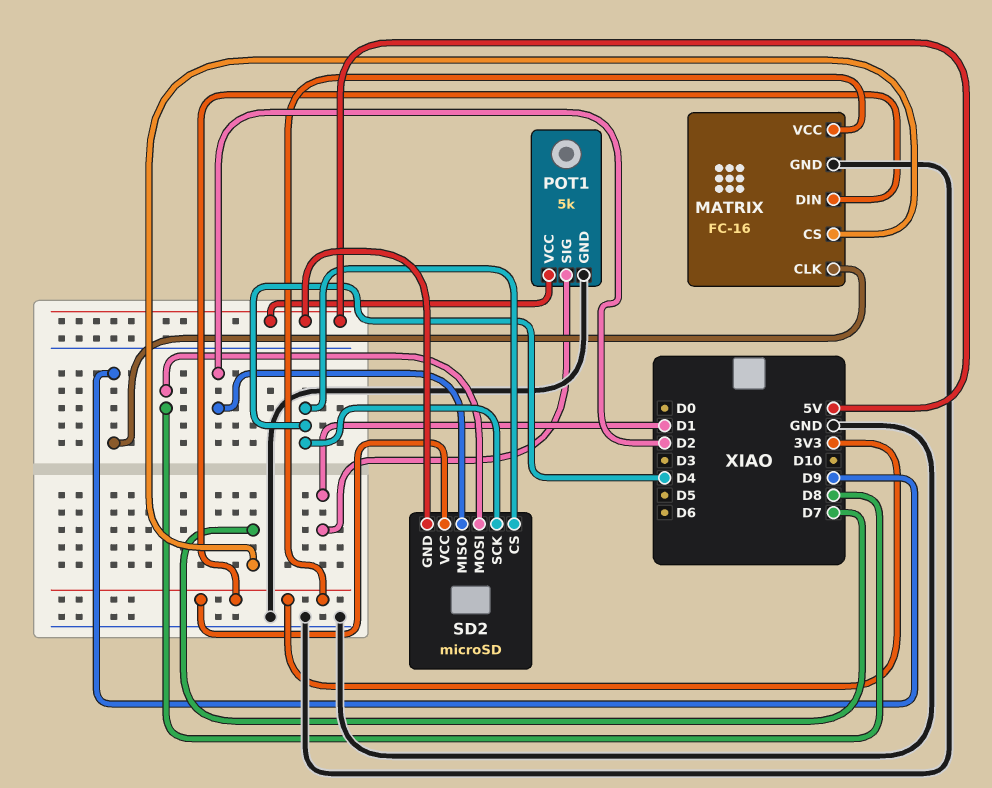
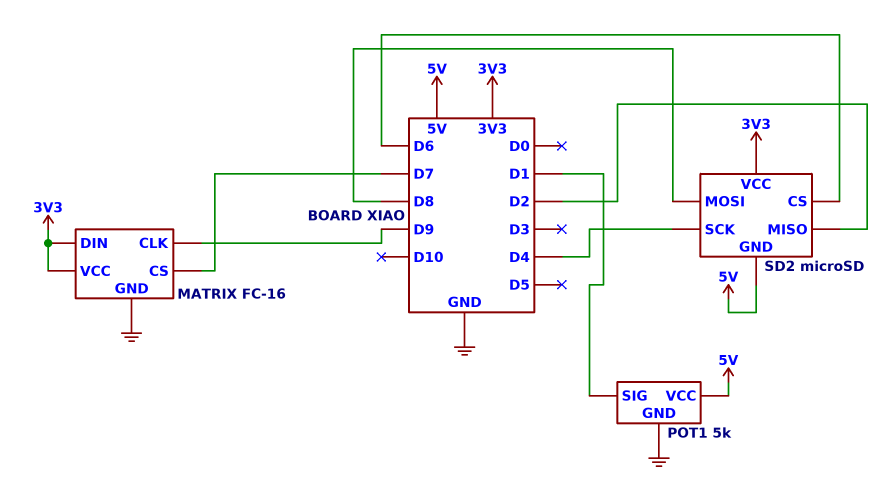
SD2 pin CS: D4 -> D6

